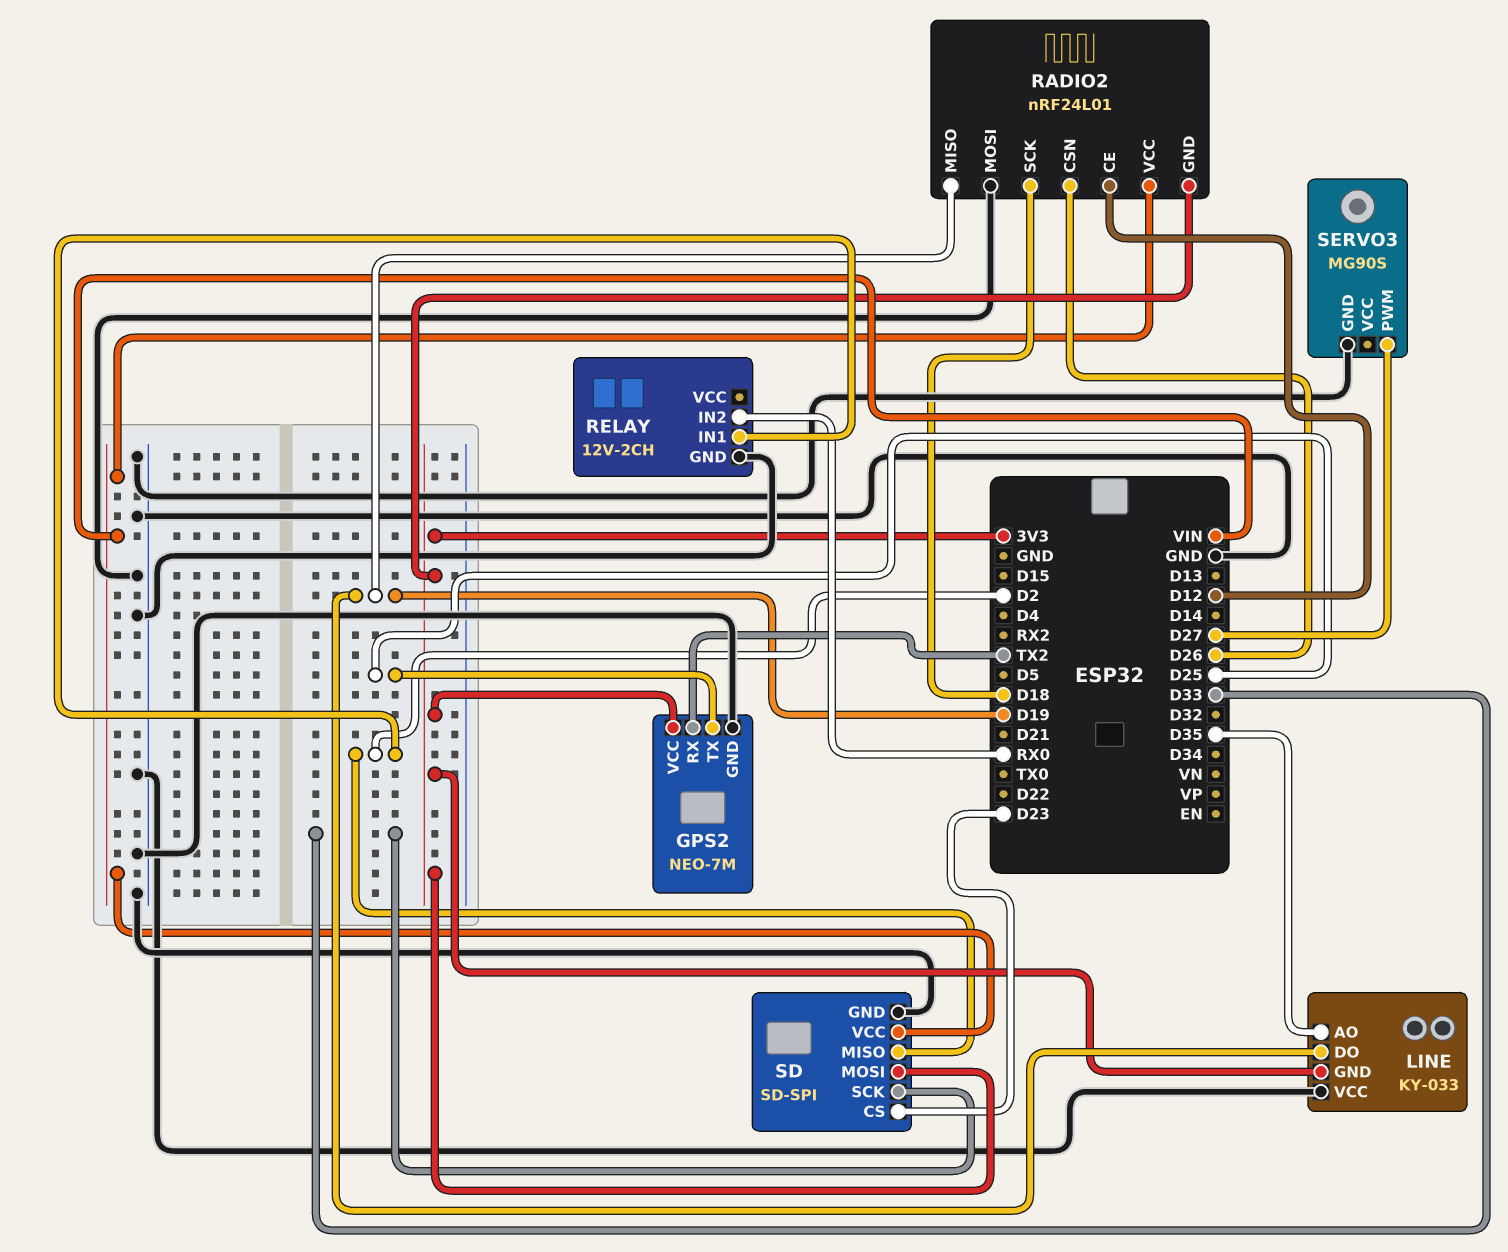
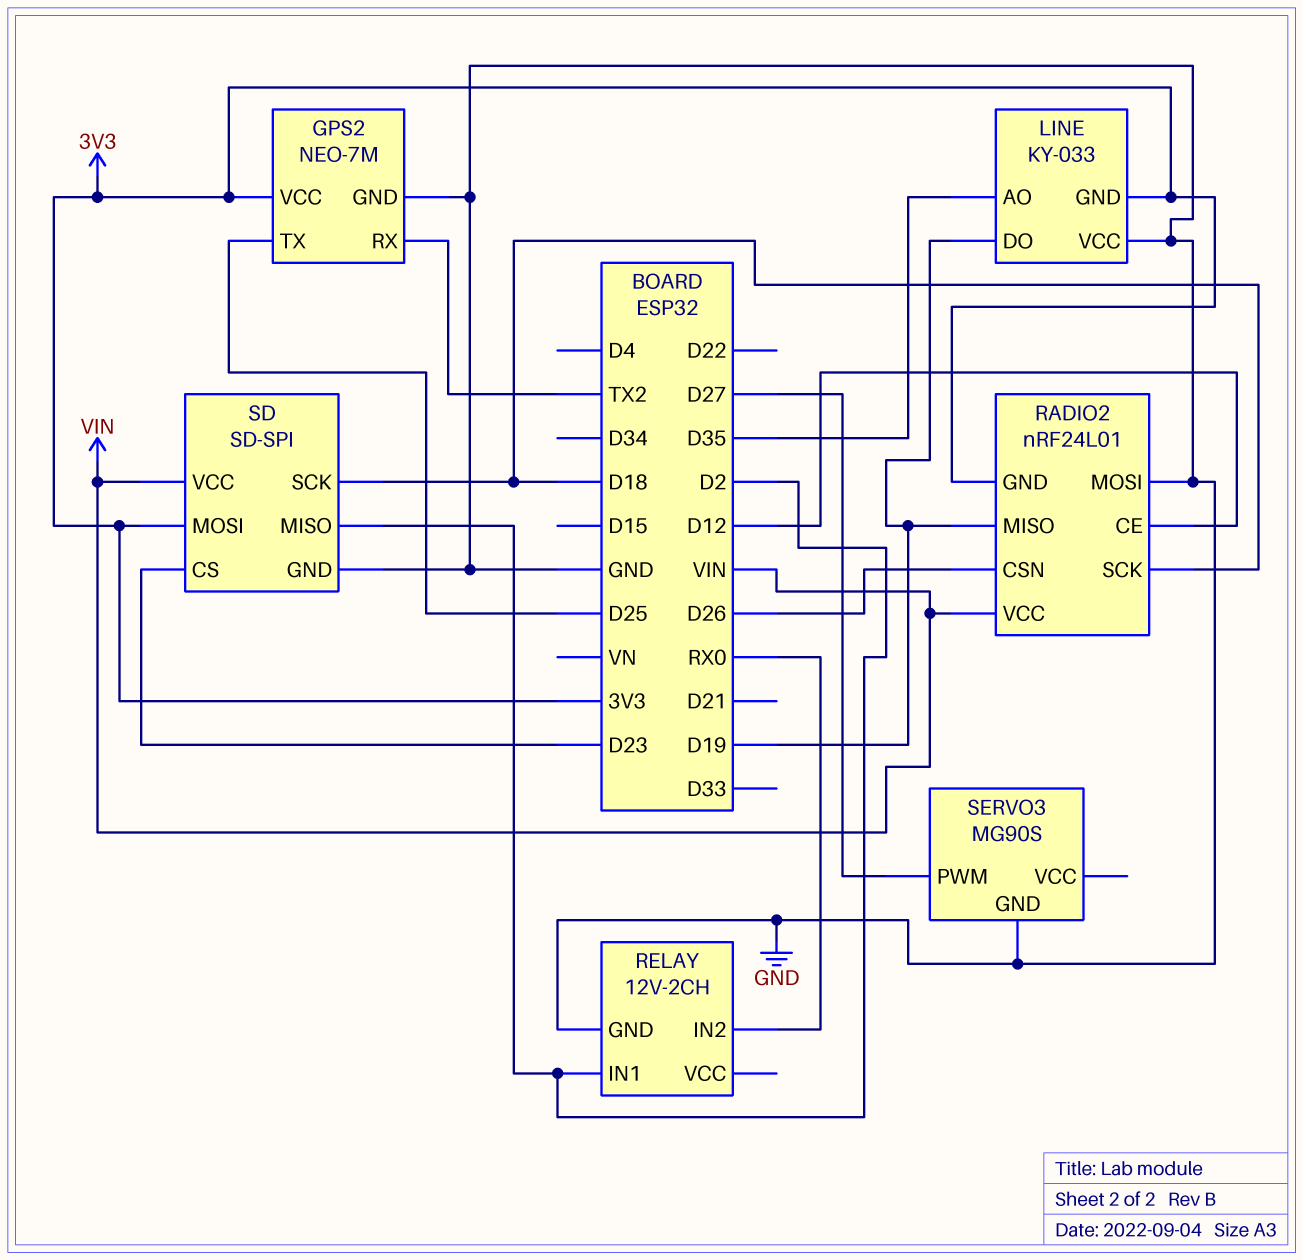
SD pin SCK: D33 -> D18

